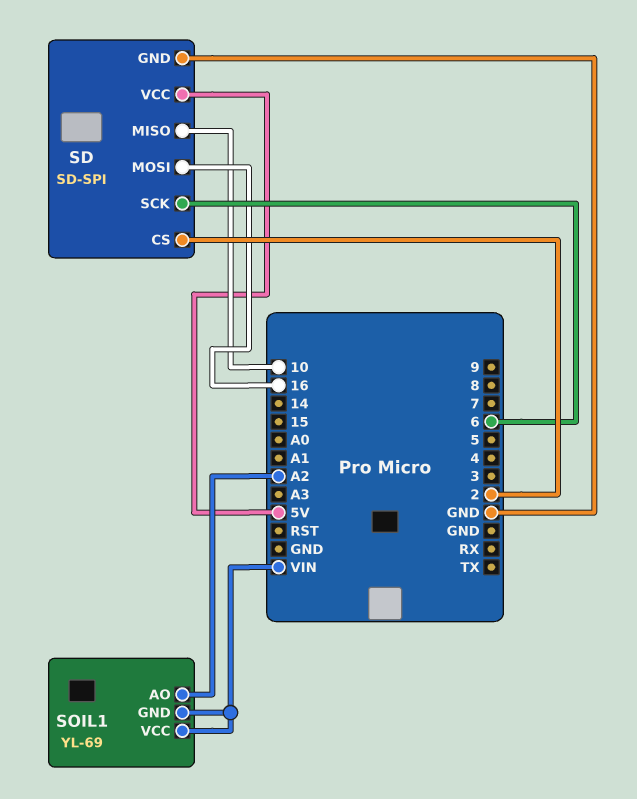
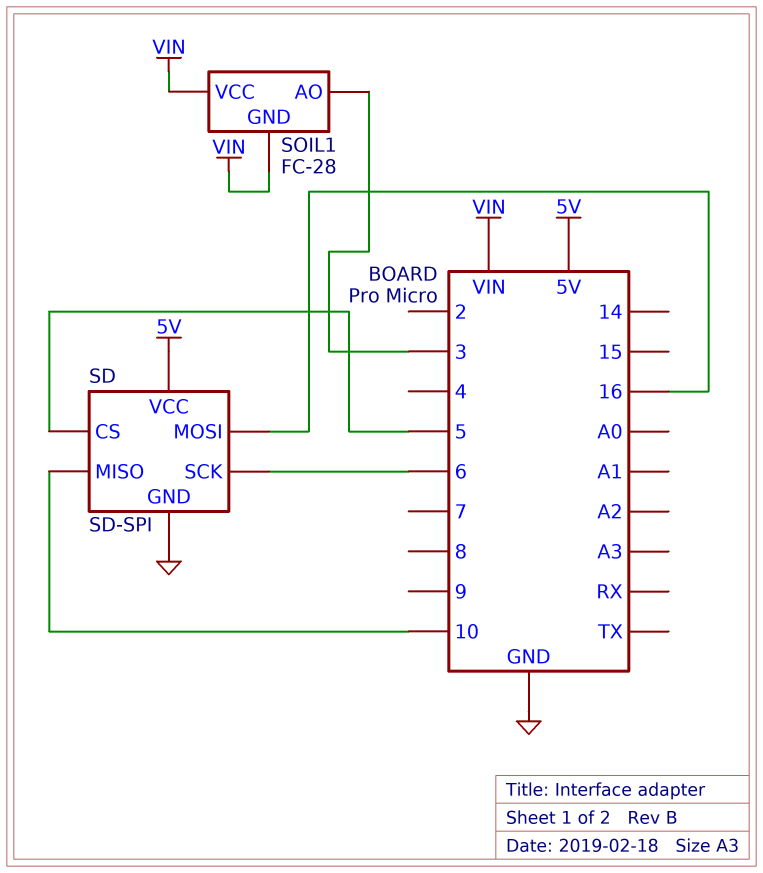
SD pin CS: 2 -> 5
SOIL1: YL-69 -> FC-28
SOIL1 pin AO: A2 -> 3

